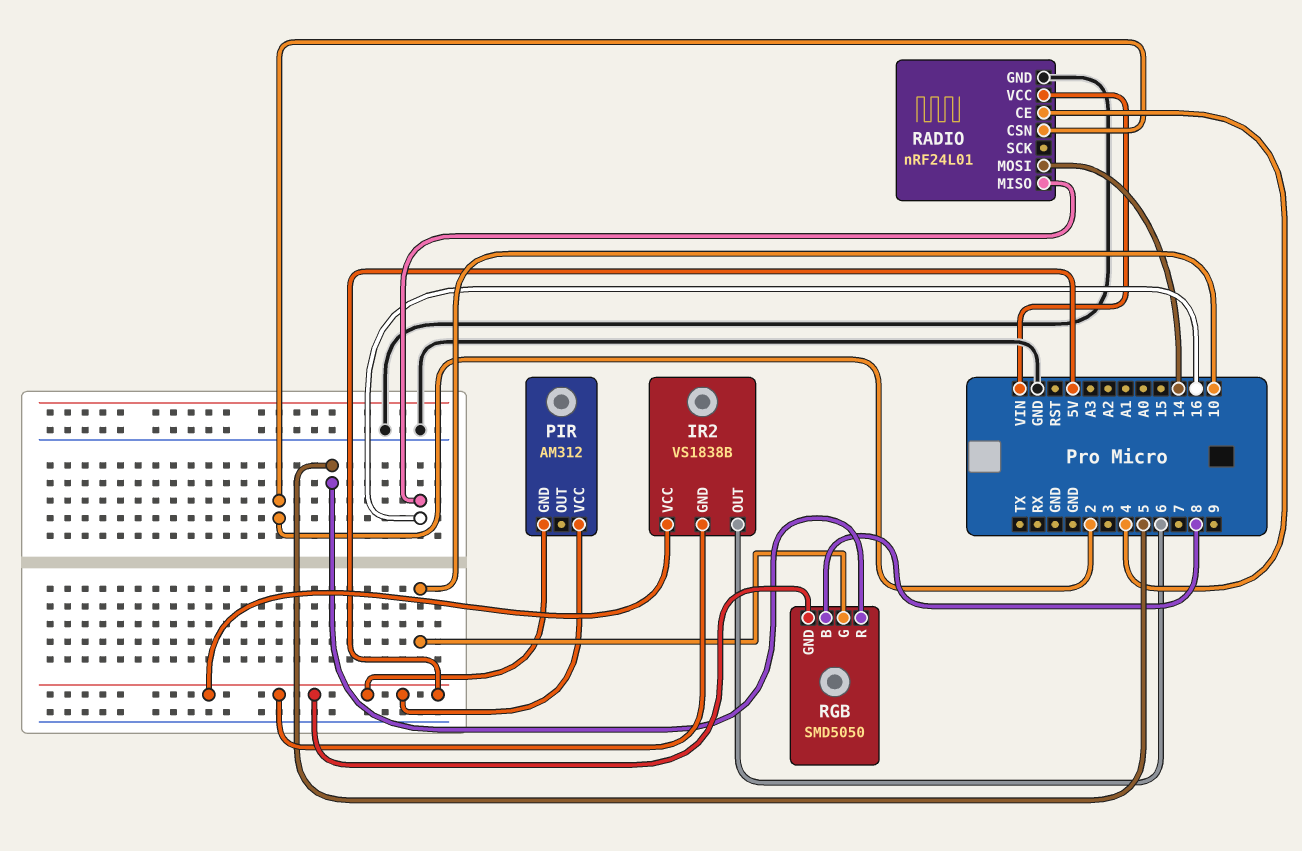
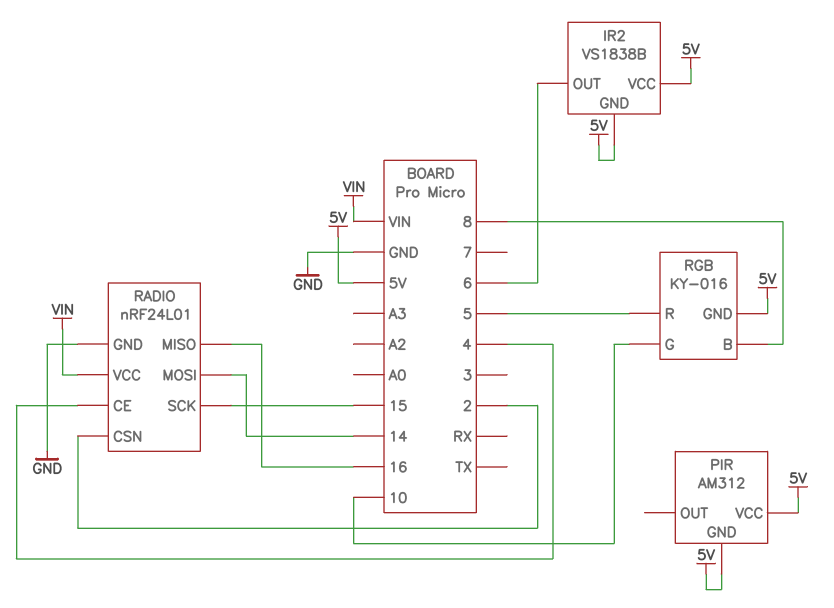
RADIO pin SCK: none -> 15
RGB: SMD5050 -> KY-016

